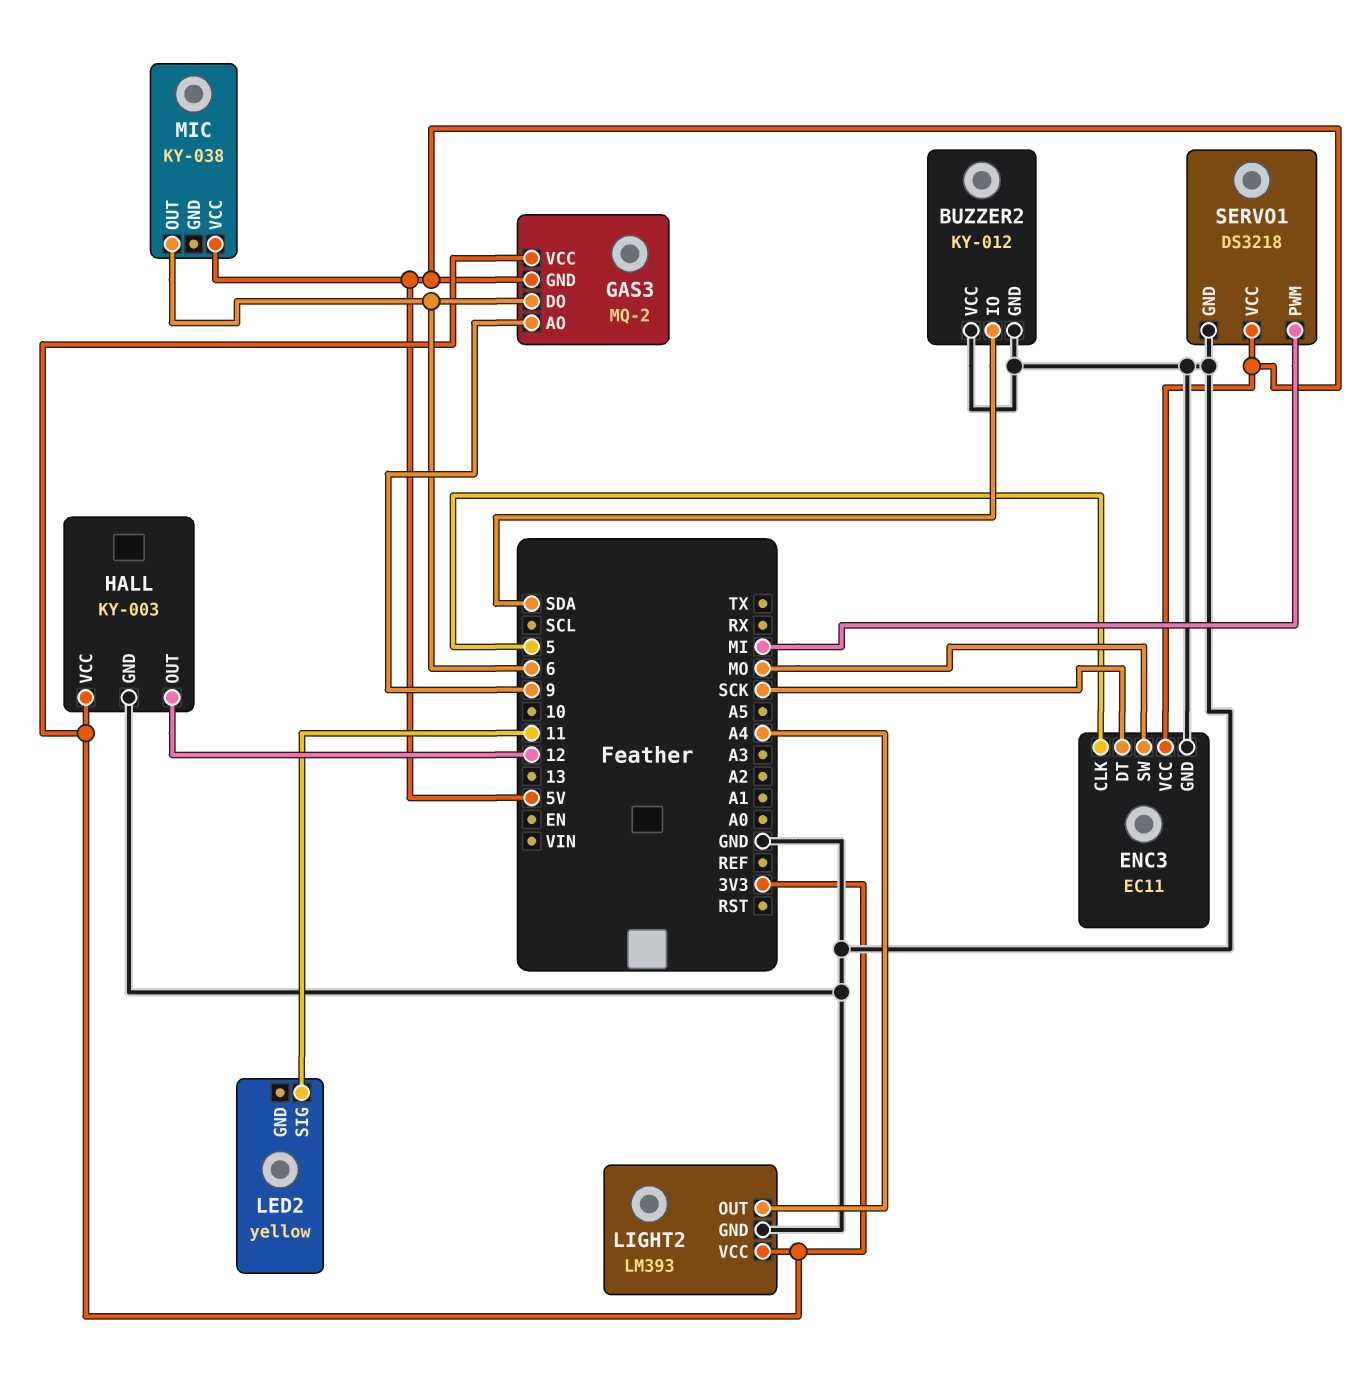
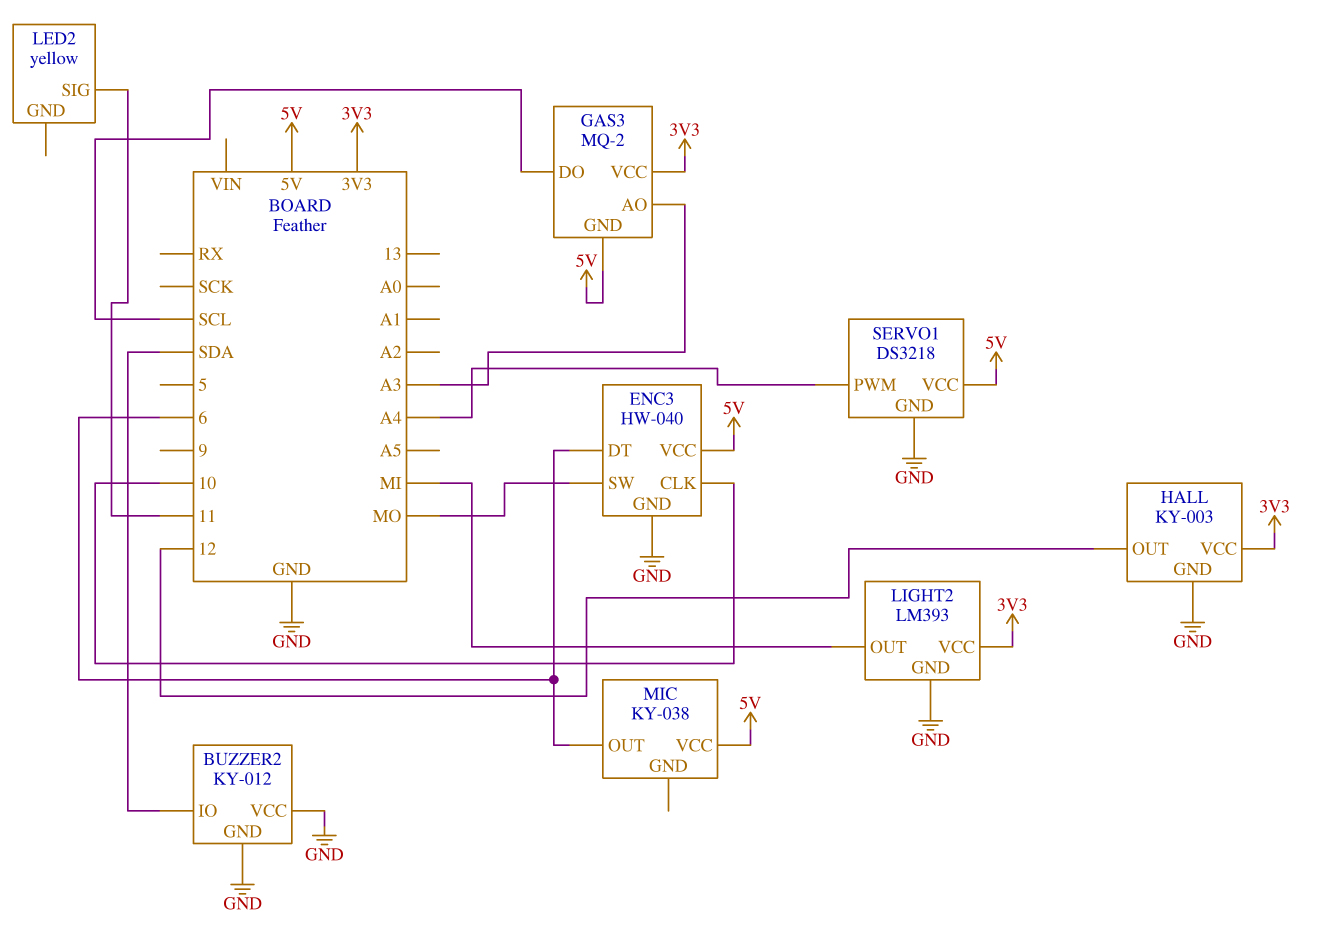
ENC3: EC11 -> HW-040
ENC3 pin CLK: 5 -> 10
ENC3 pin DT: SCK -> 6
GAS3 pin AO: 9 -> A3
GAS3 pin DO: 6 -> SCL
LIGHT2 pin OUT: A4 -> MI
SERVO1 pin PWM: MI -> A4

